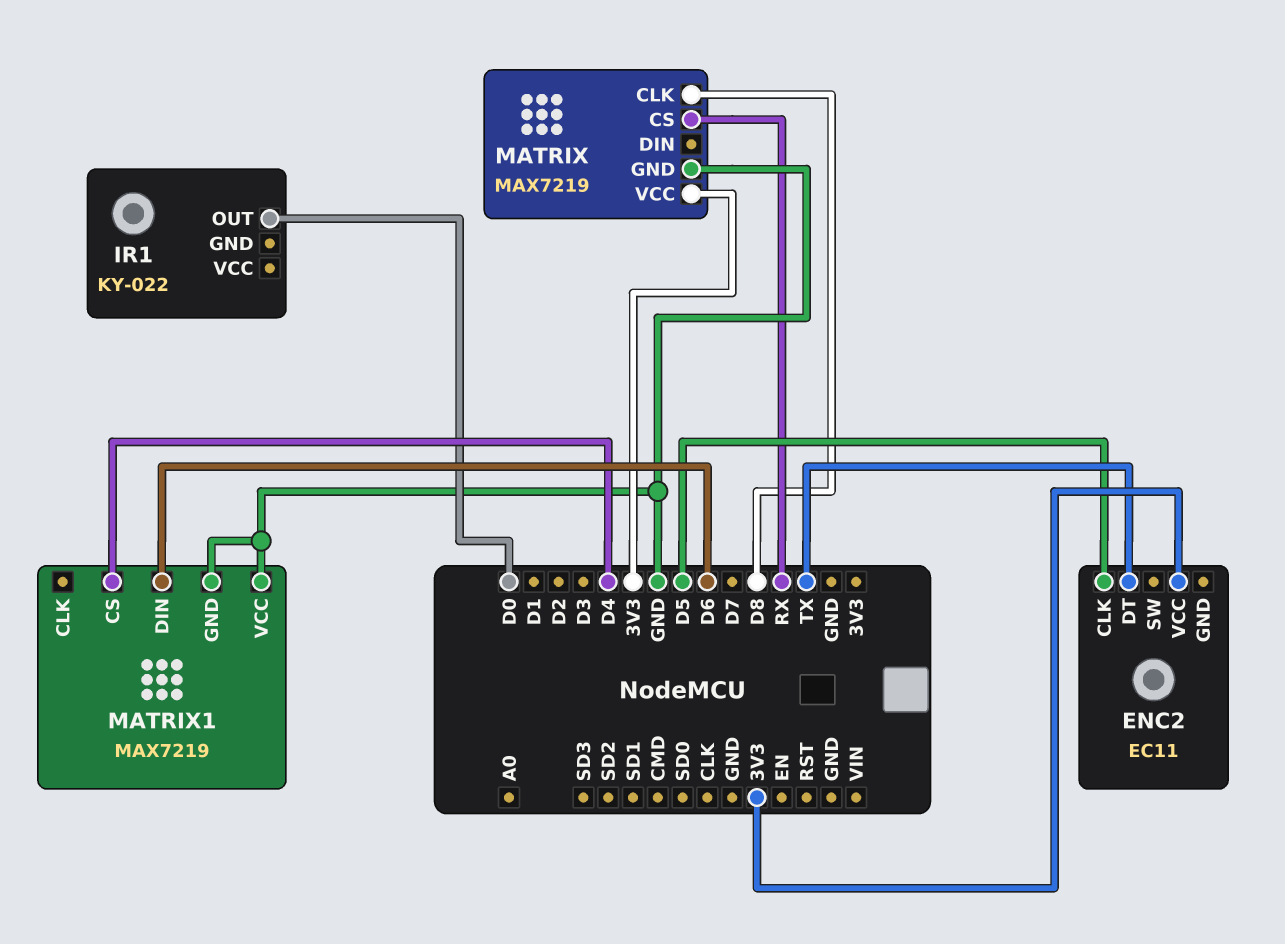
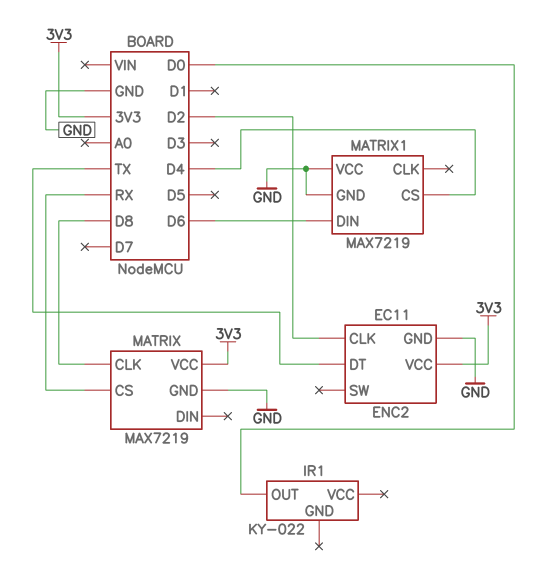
ENC2 pin CLK: D5 -> D2
ENC2 pin GND: none -> GND

